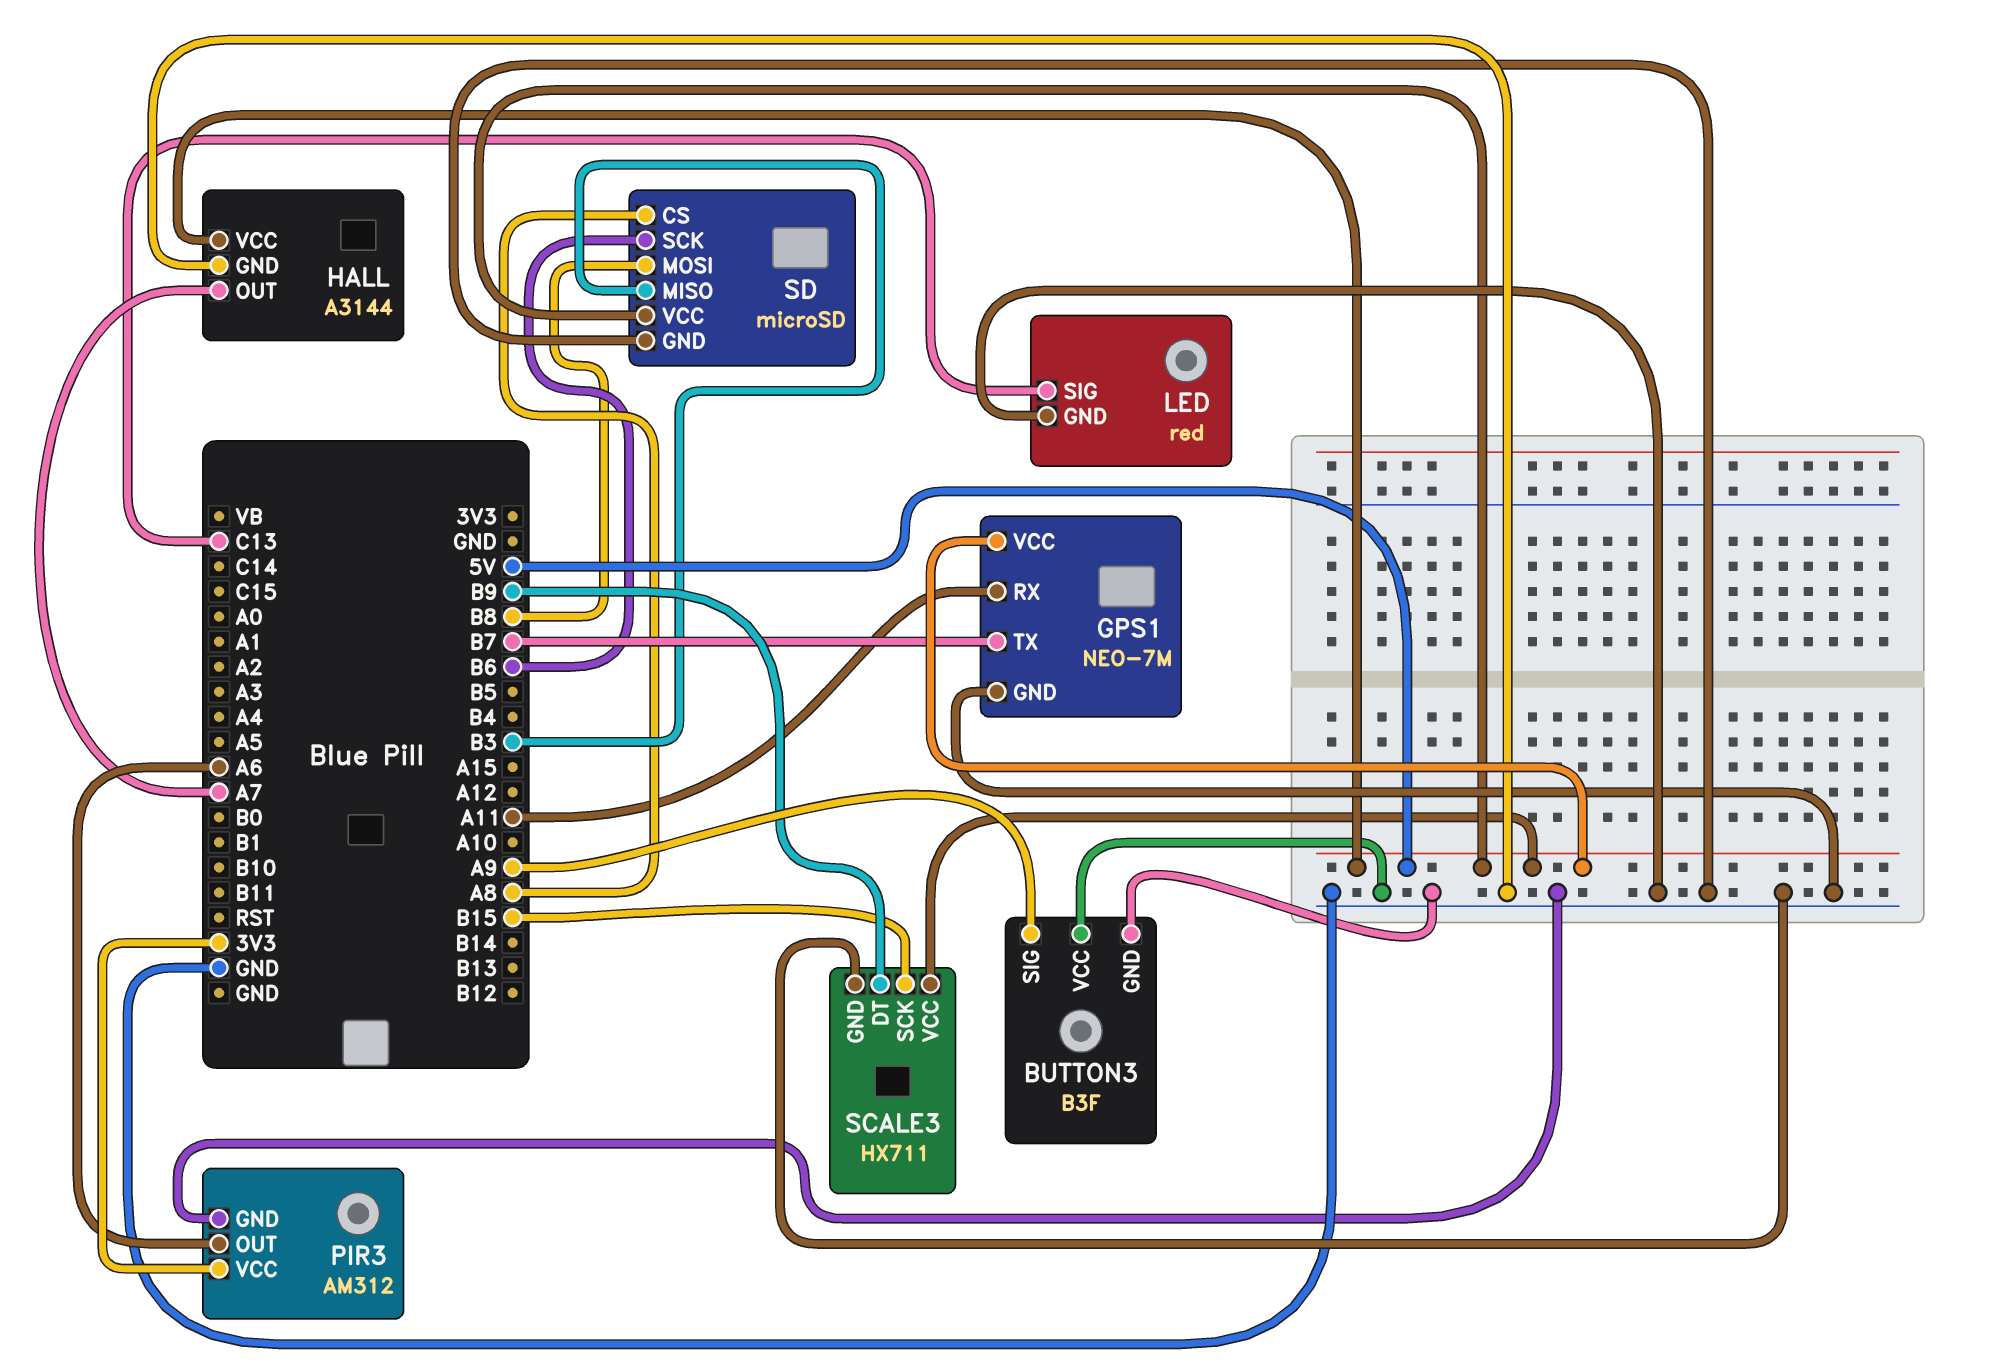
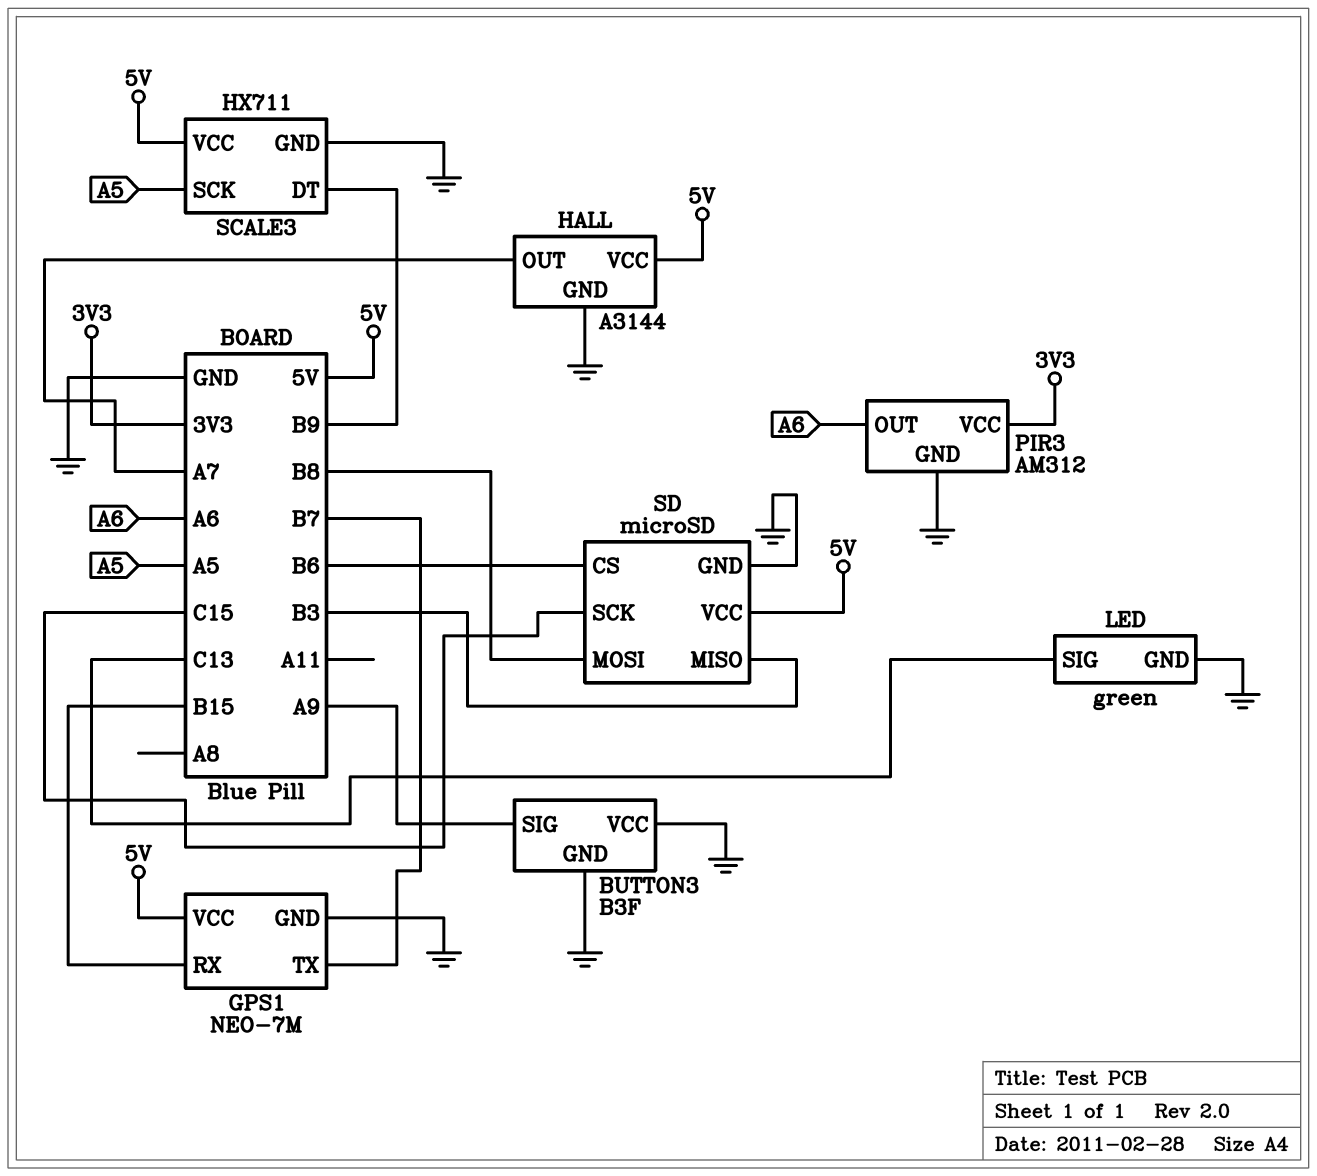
GPS1 pin RX: A11 -> B15
LED: red -> green
SCALE3 pin SCK: B15 -> A5
SD pin CS: A8 -> B6
SD pin SCK: B6 -> C15

